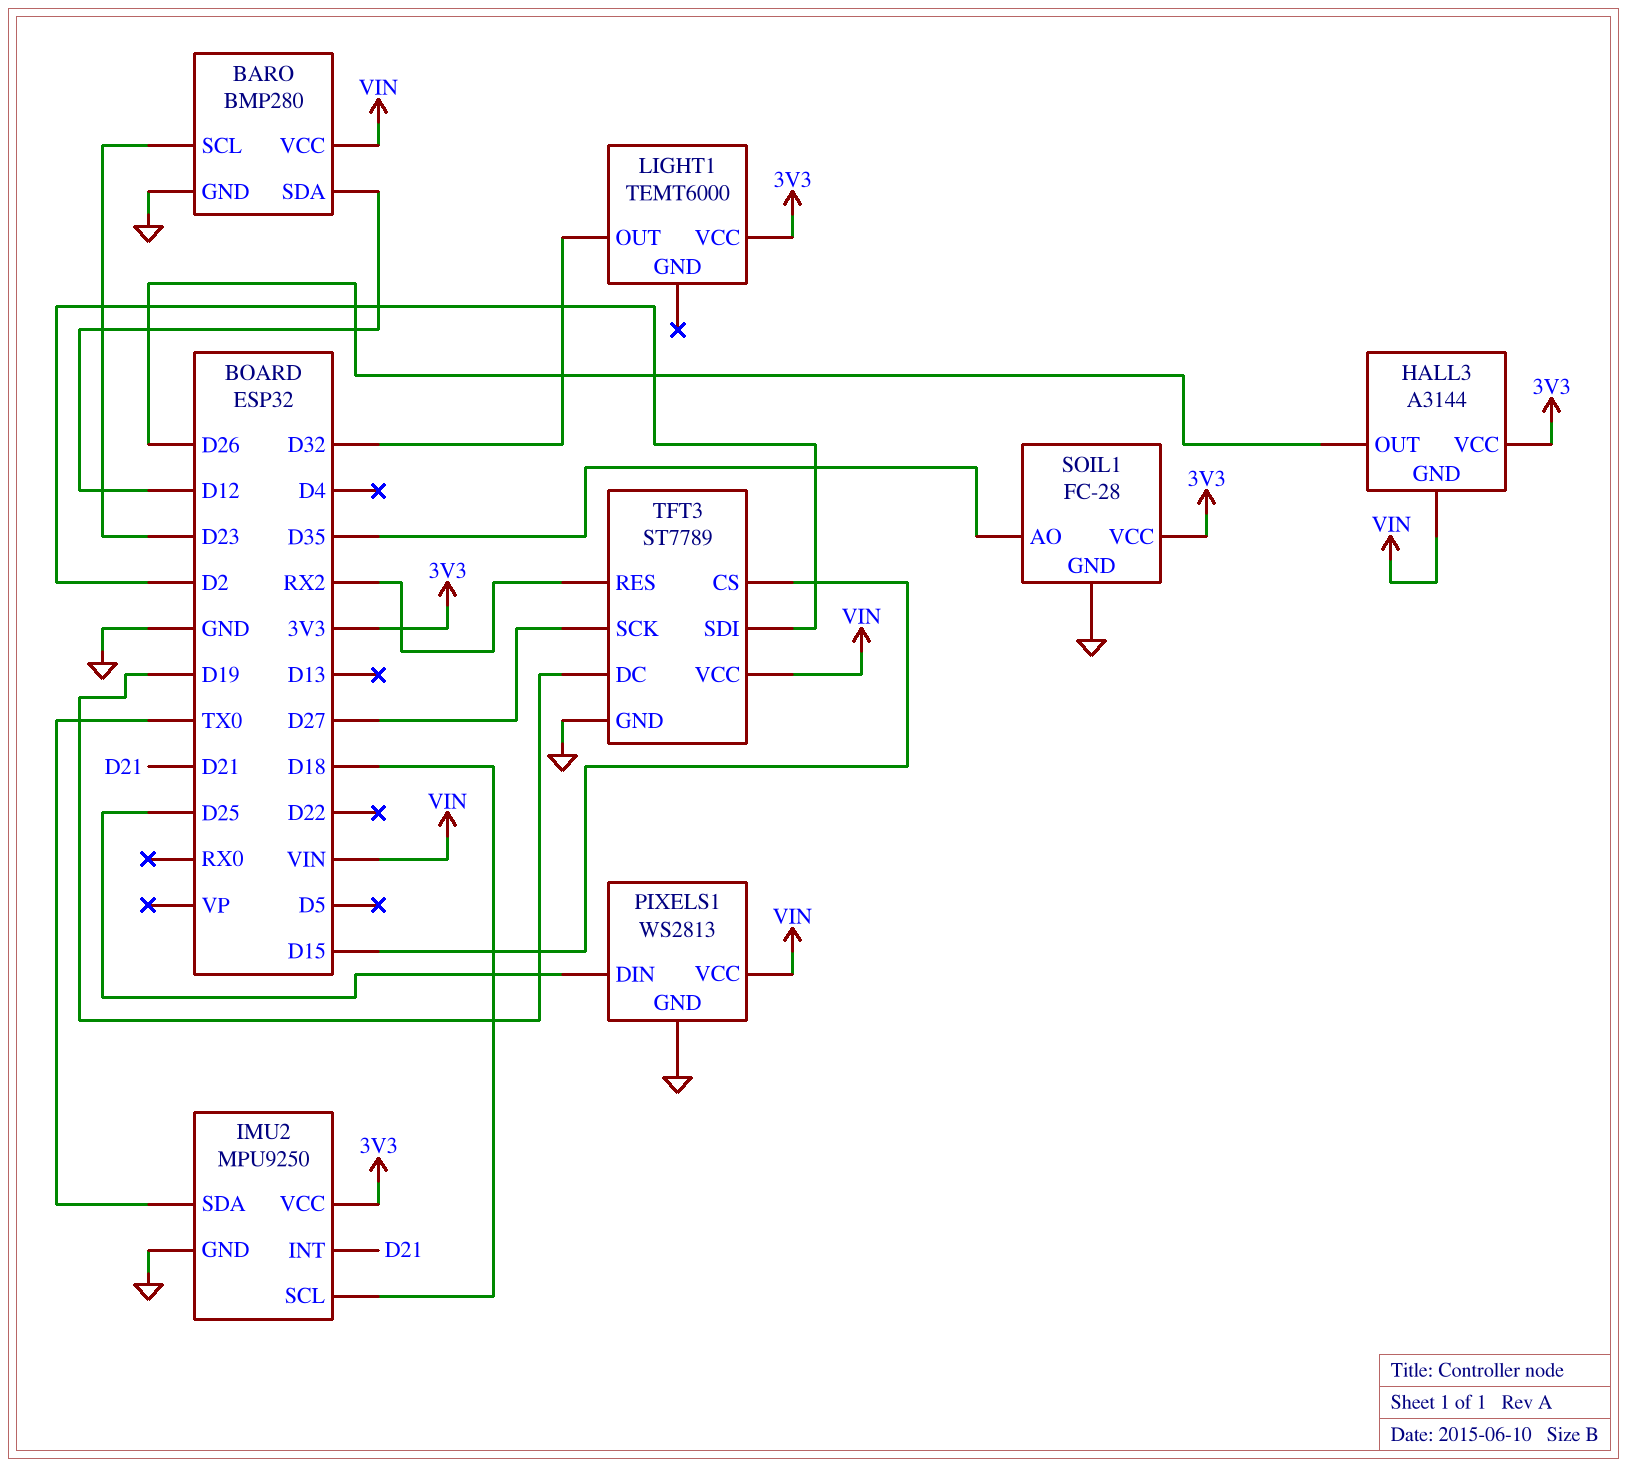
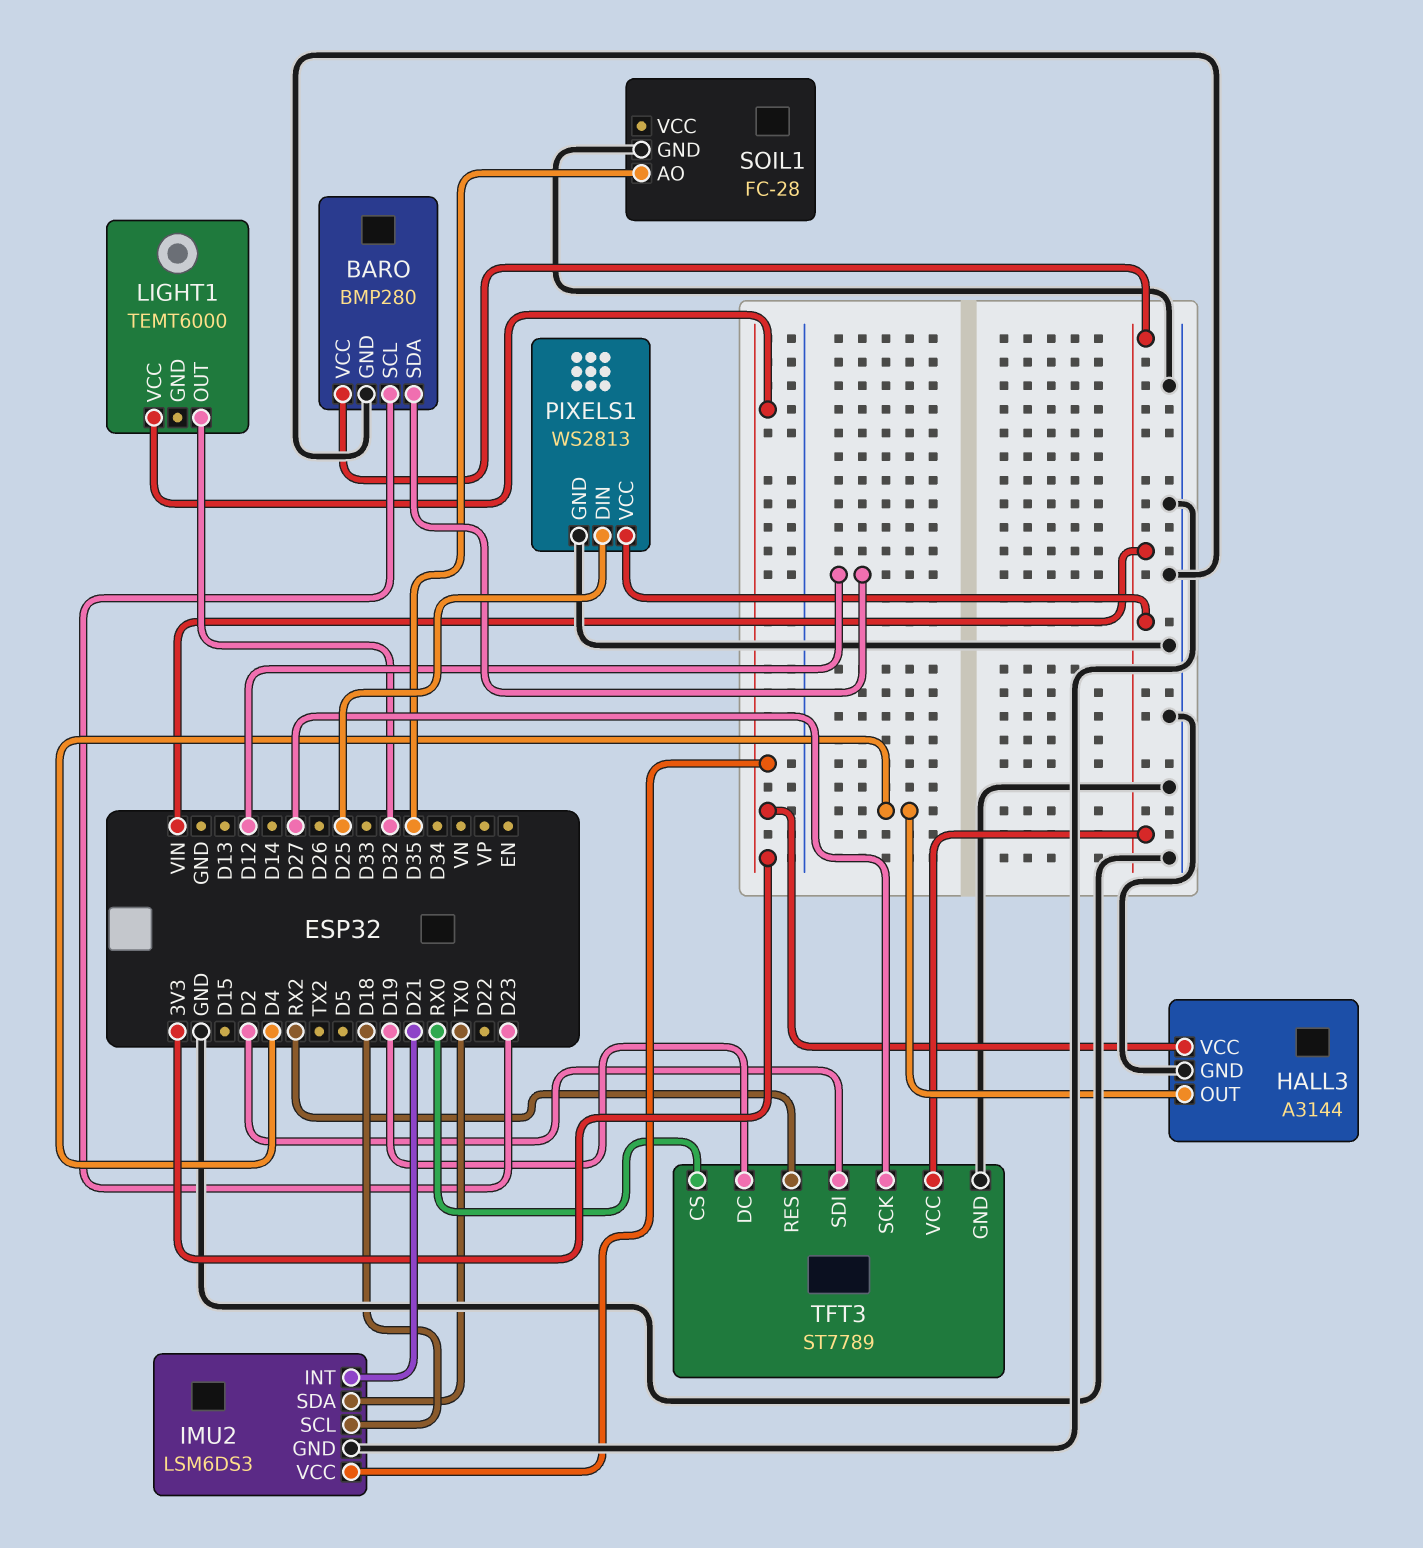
HALL3 pin GND: VIN -> GND
HALL3 pin OUT: D26 -> D4
IMU2: MPU9250 -> LSM6DS3
SOIL1 pin VCC: 3V3 -> none
TFT3 pin CS: D15 -> RX0

